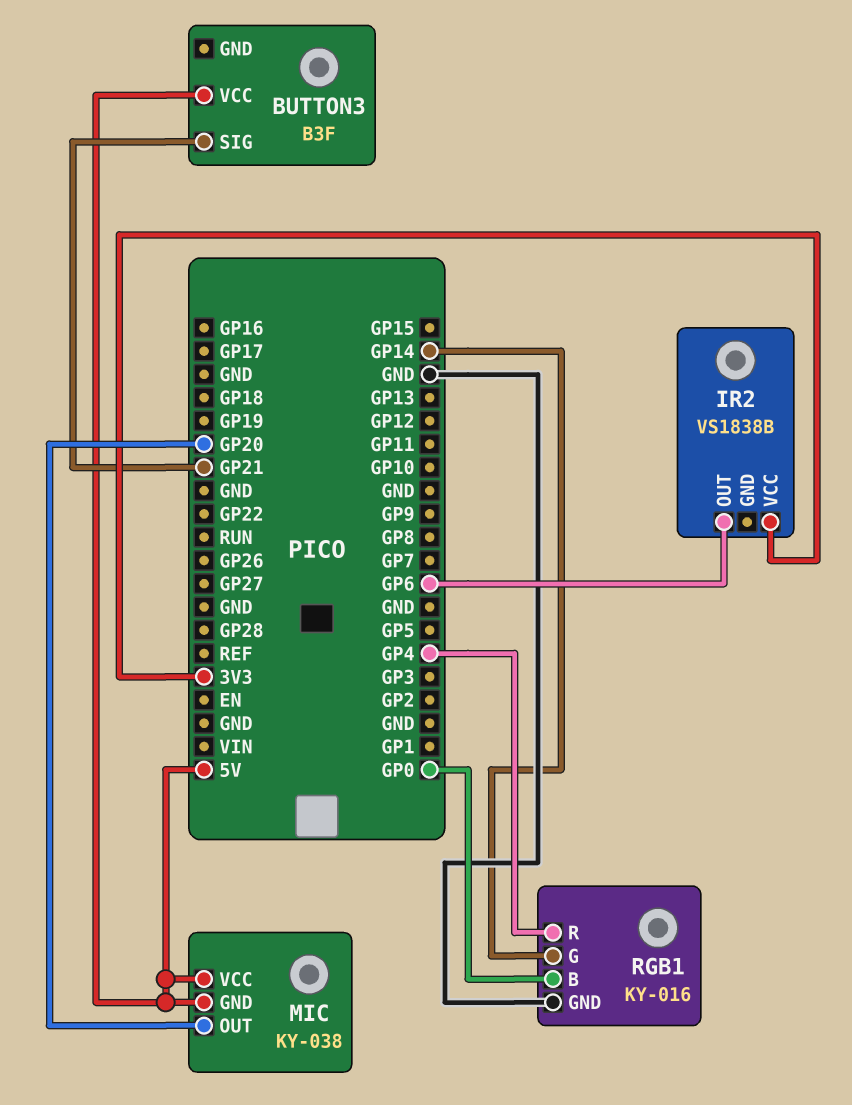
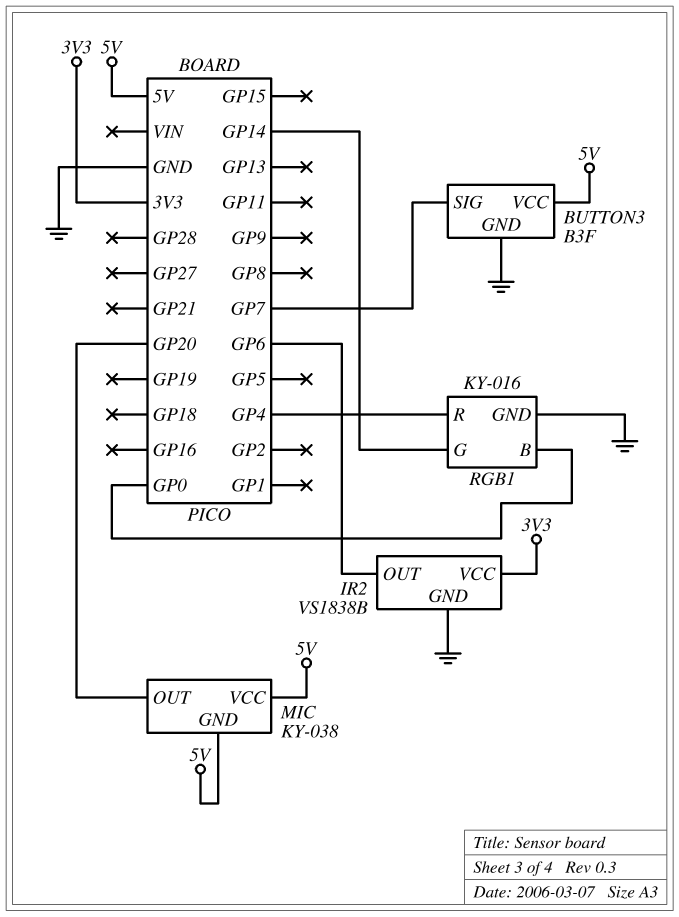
BUTTON3 pin GND: none -> GND
BUTTON3 pin SIG: GP21 -> GP7
IR2 pin GND: none -> GND

